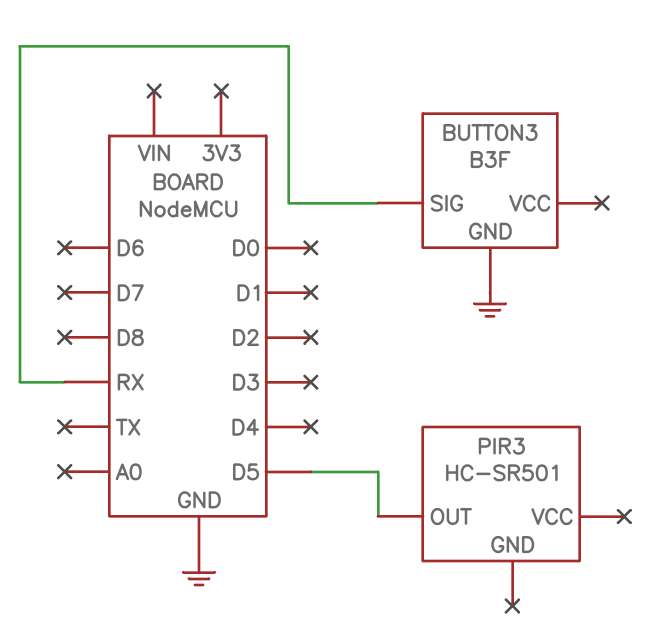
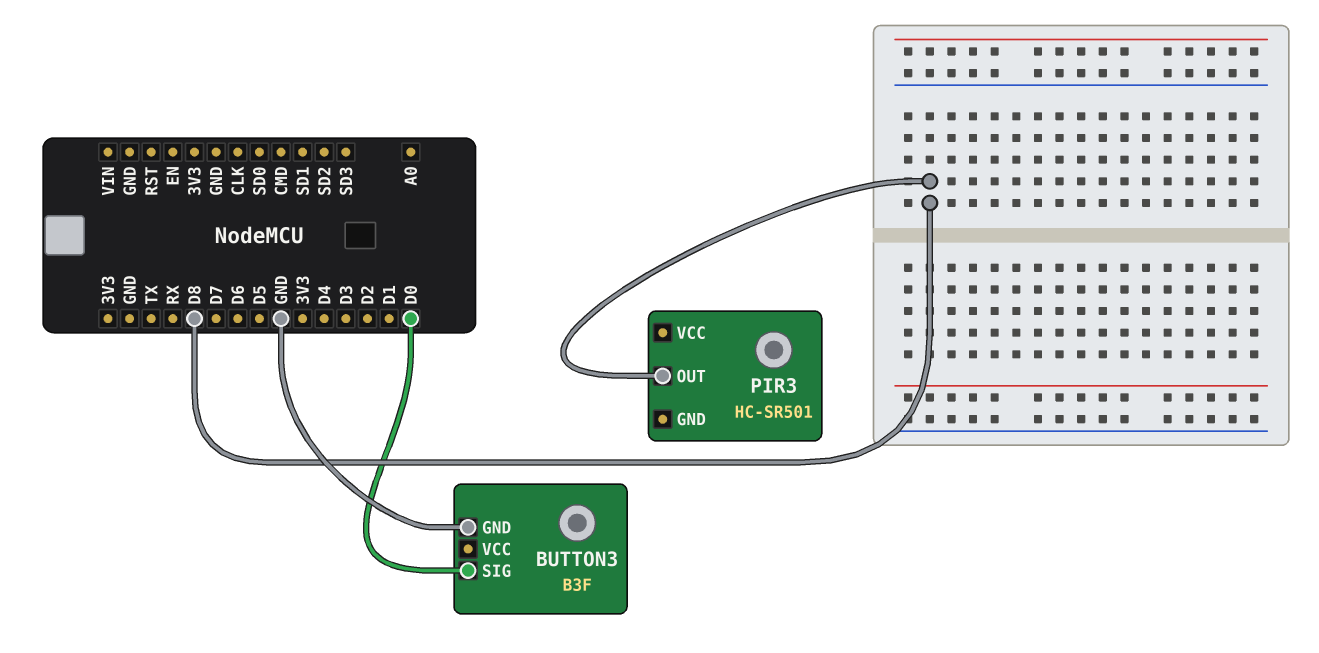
BUTTON3 pin SIG: RX -> D0
PIR3 pin OUT: D5 -> D8

